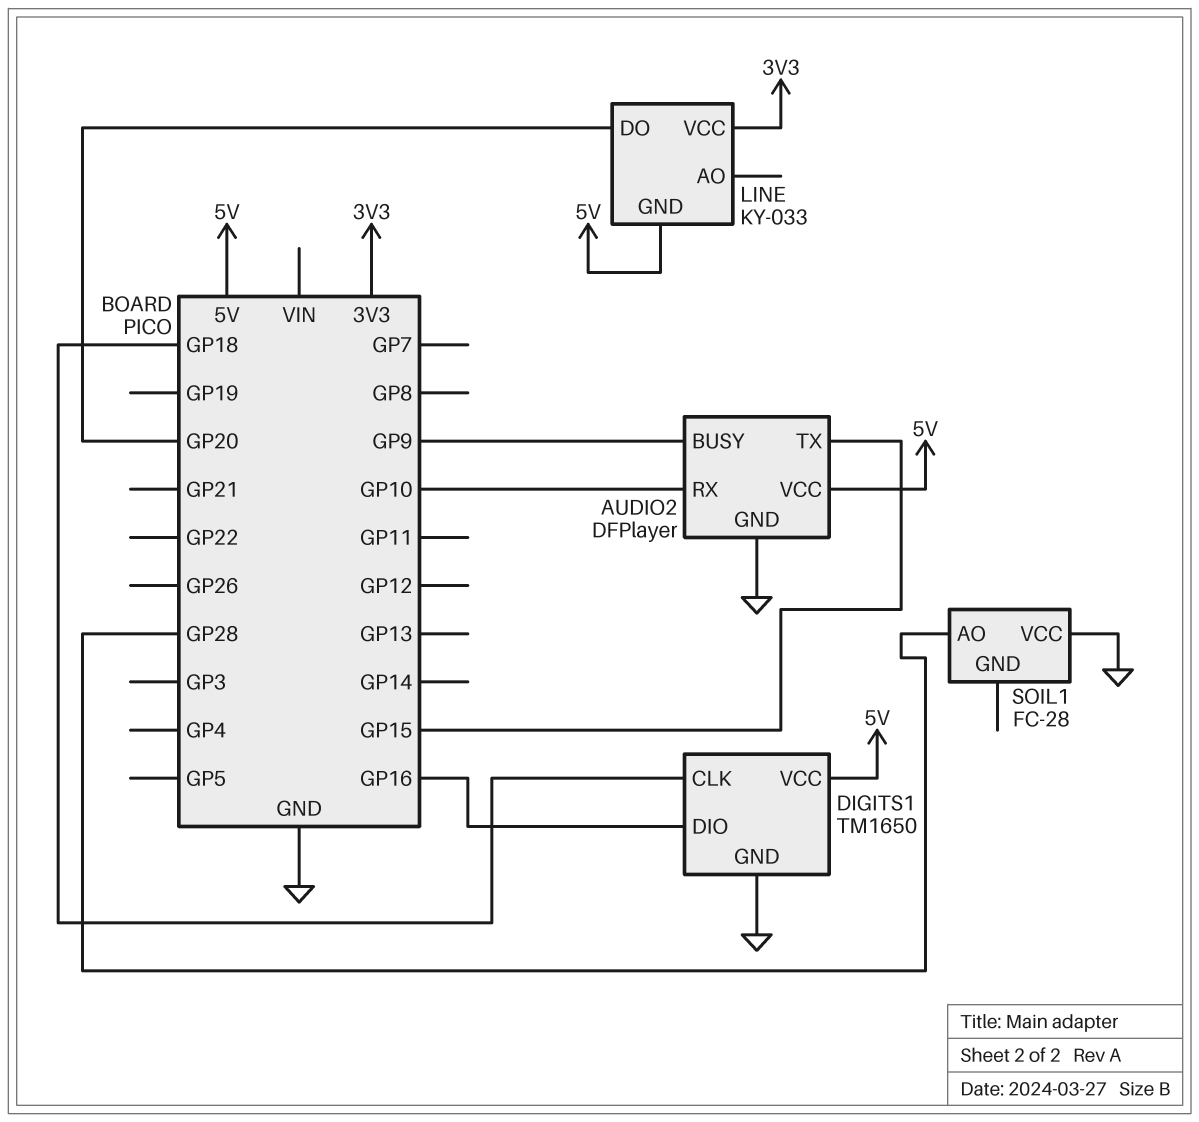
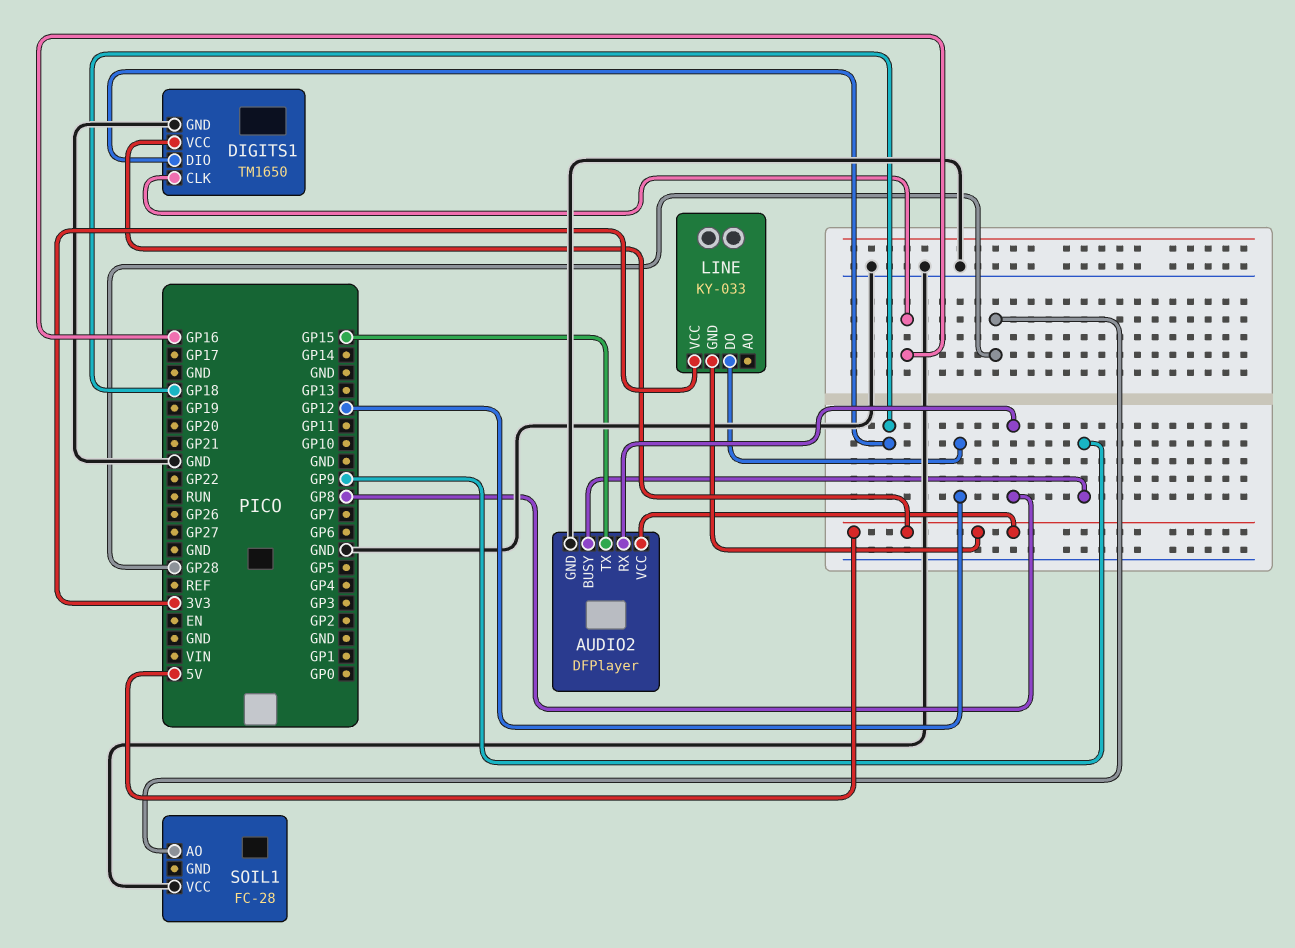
AUDIO2 pin RX: GP10 -> GP8
DIGITS1 pin CLK: GP18 -> GP16
DIGITS1 pin DIO: GP16 -> GP18
LINE pin DO: GP20 -> GP12

